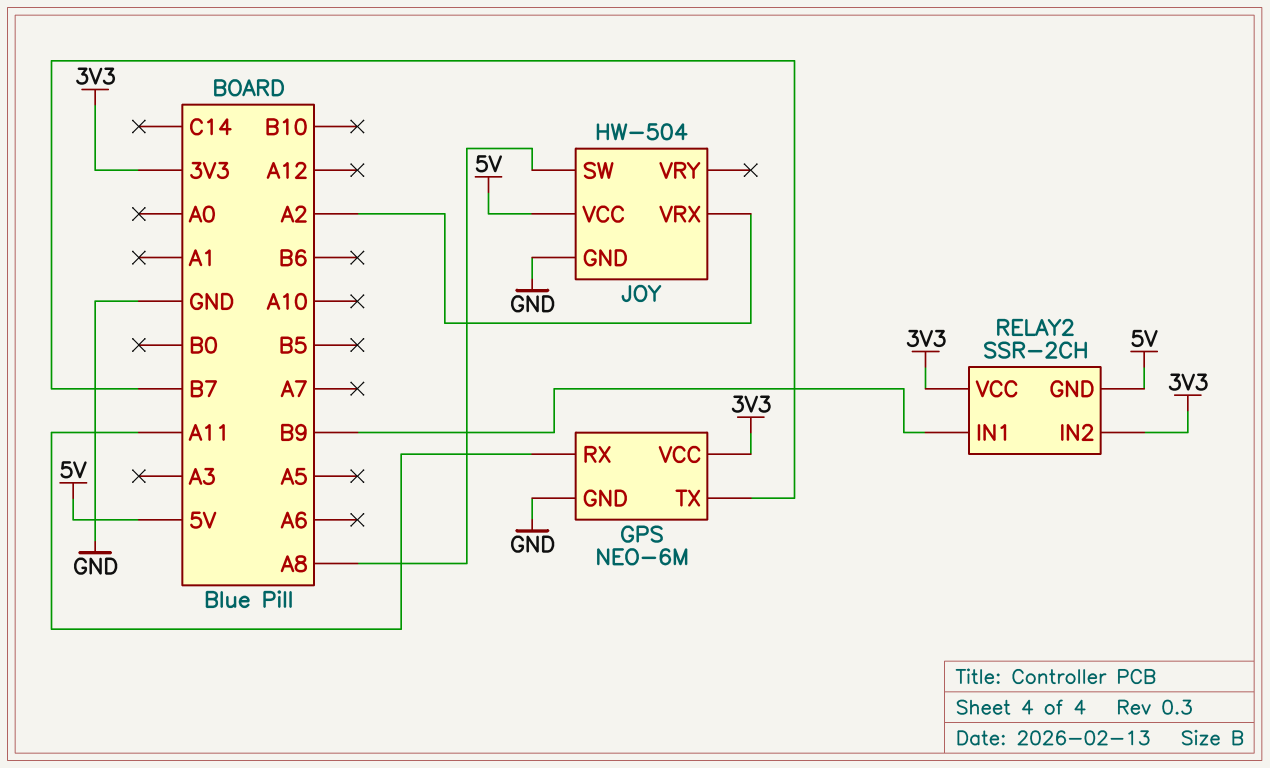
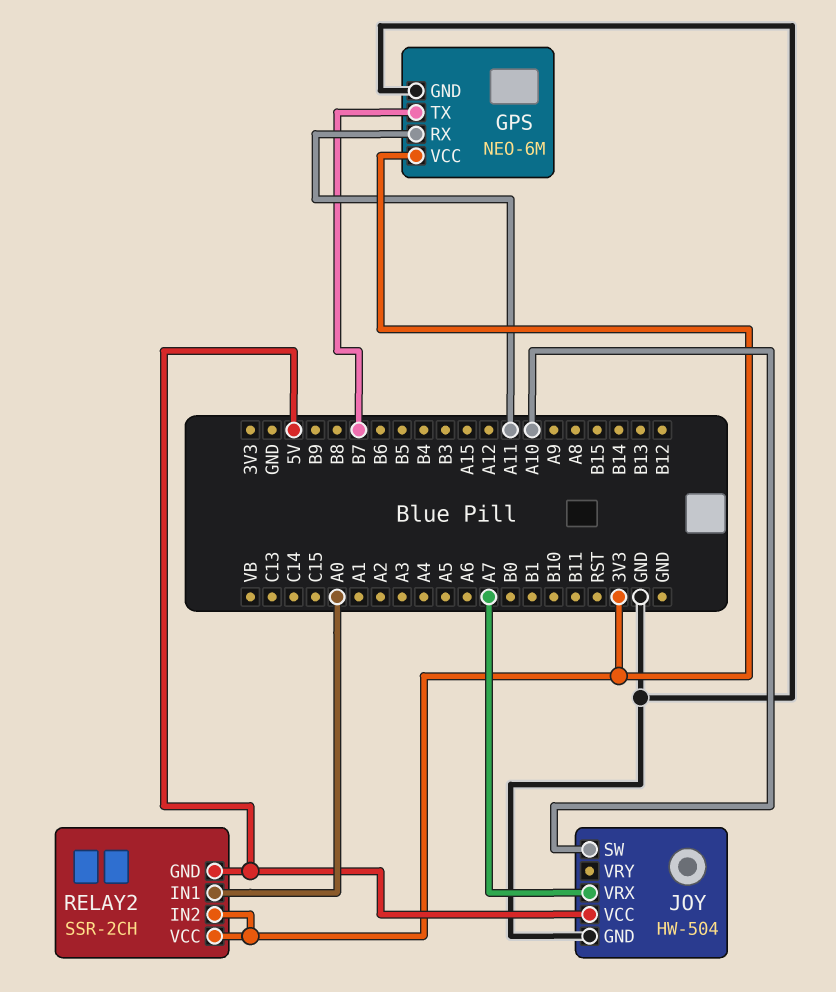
JOY pin SW: A8 -> A10
JOY pin VRX: A2 -> A7
RELAY2 pin IN1: B9 -> A0

